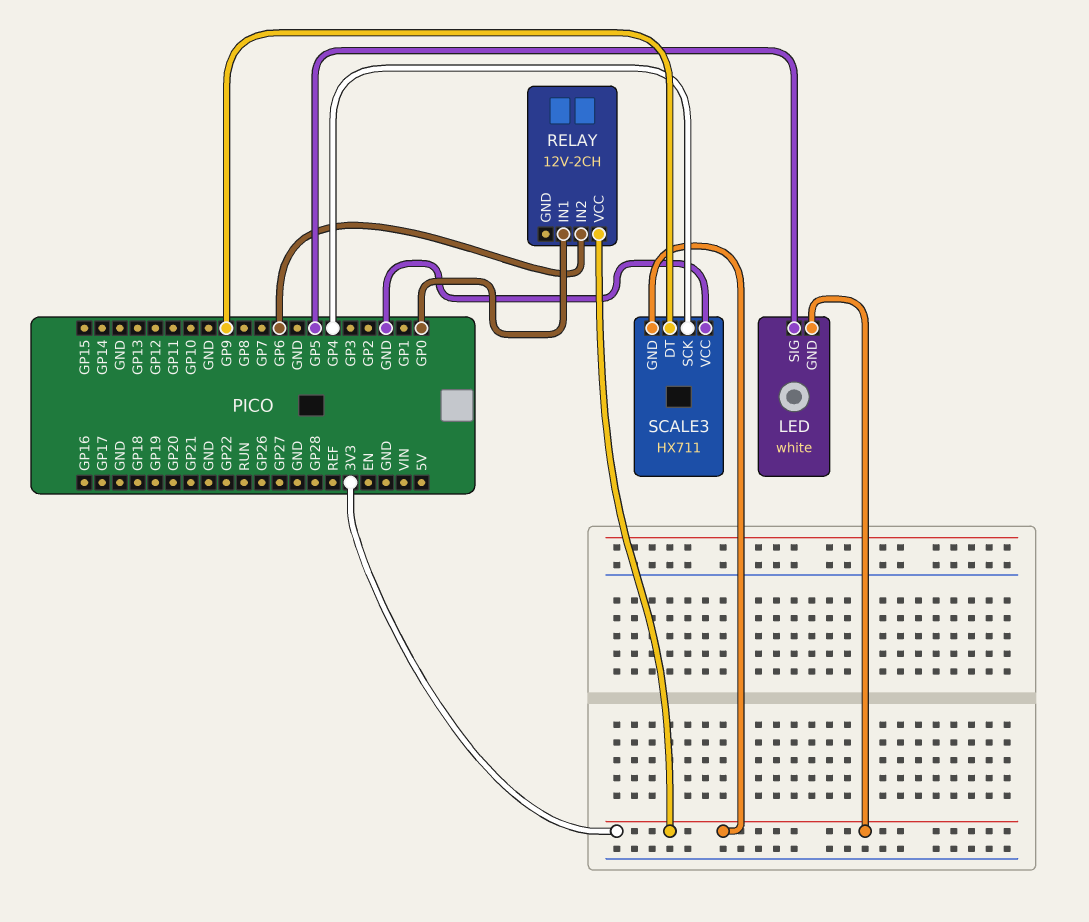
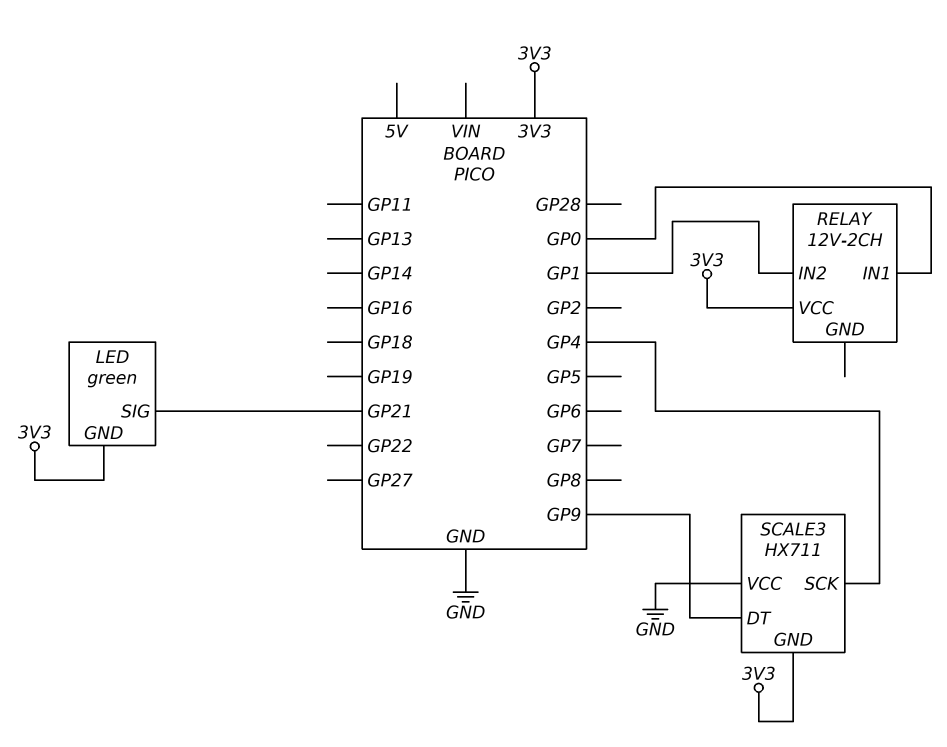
LED: white -> green
LED pin SIG: GP5 -> GP21
RELAY pin IN2: GP6 -> GP1

